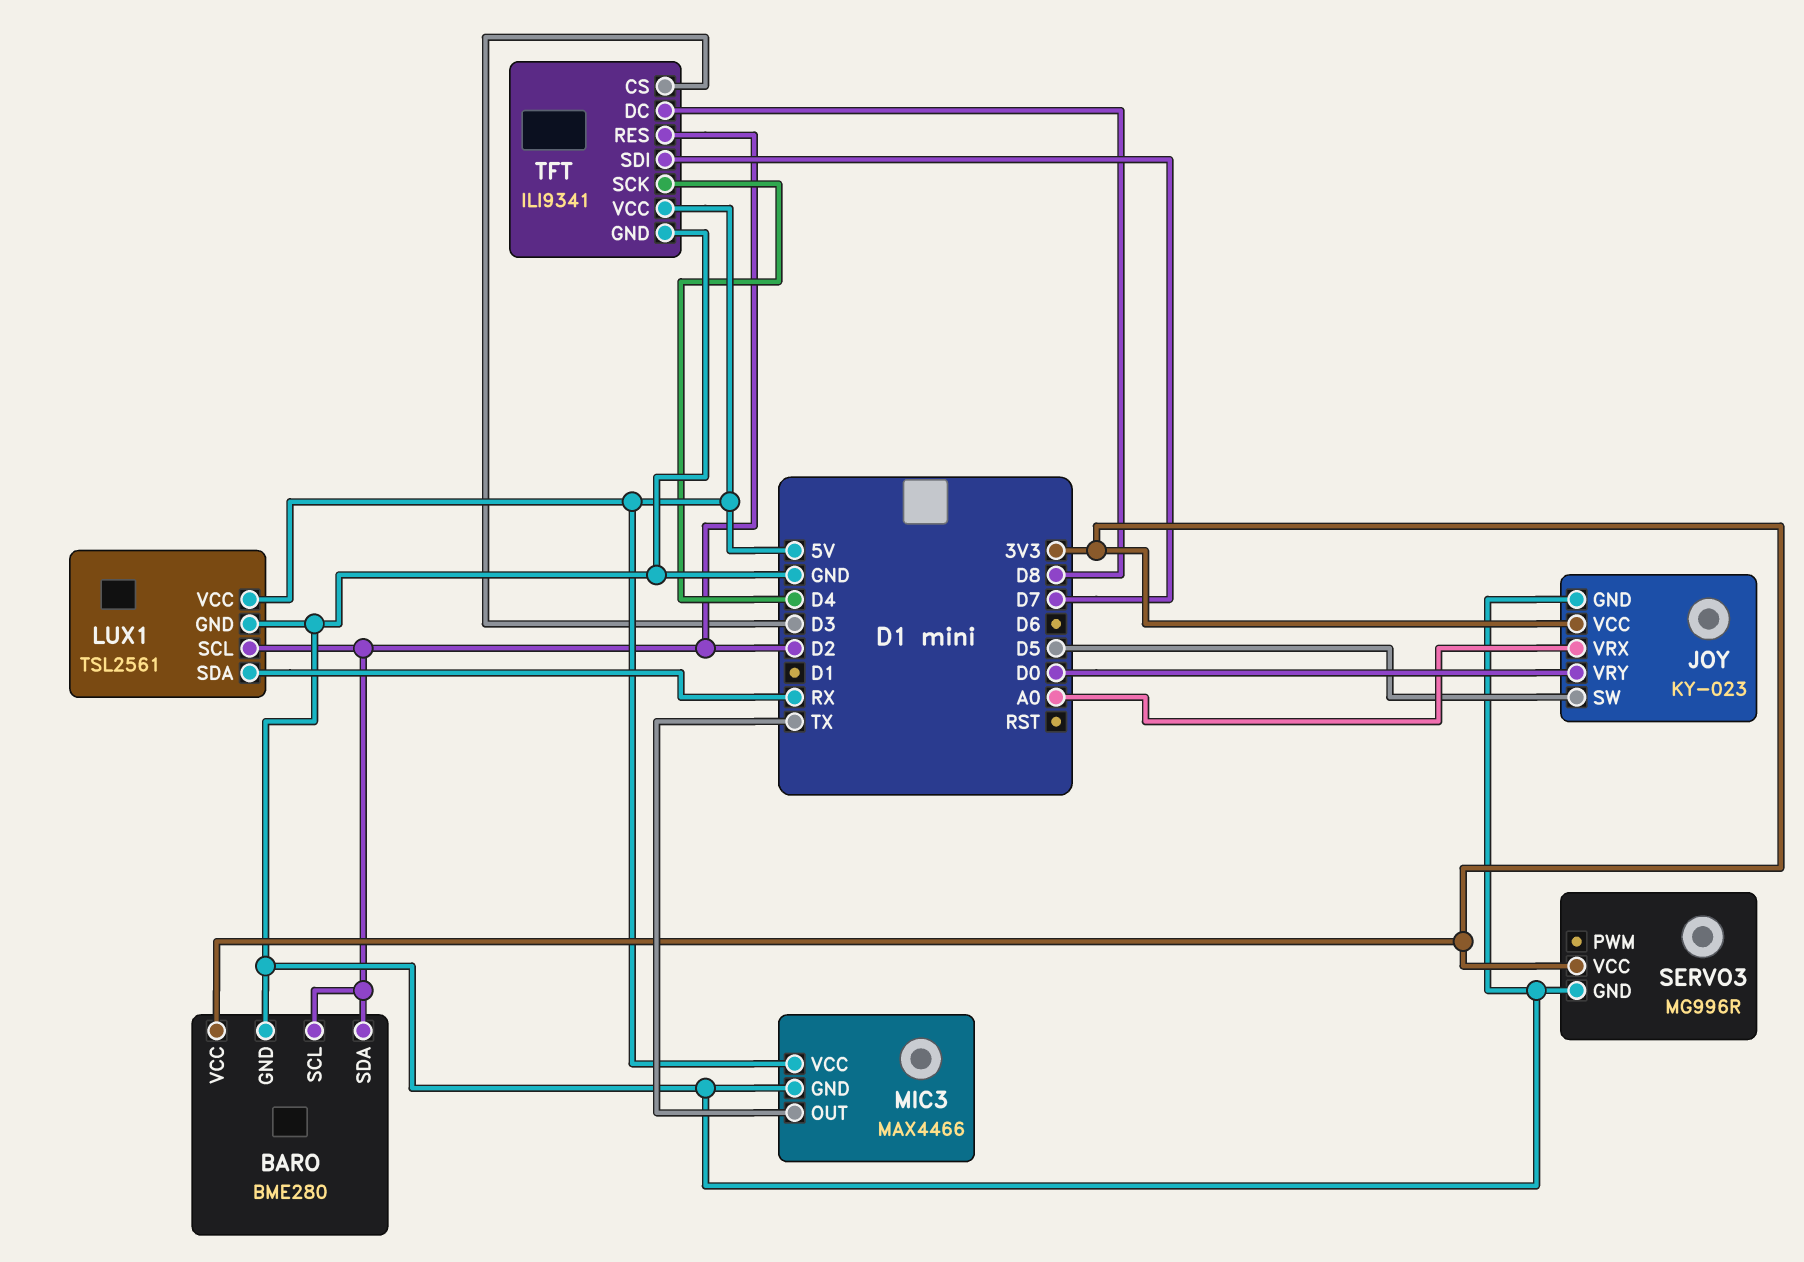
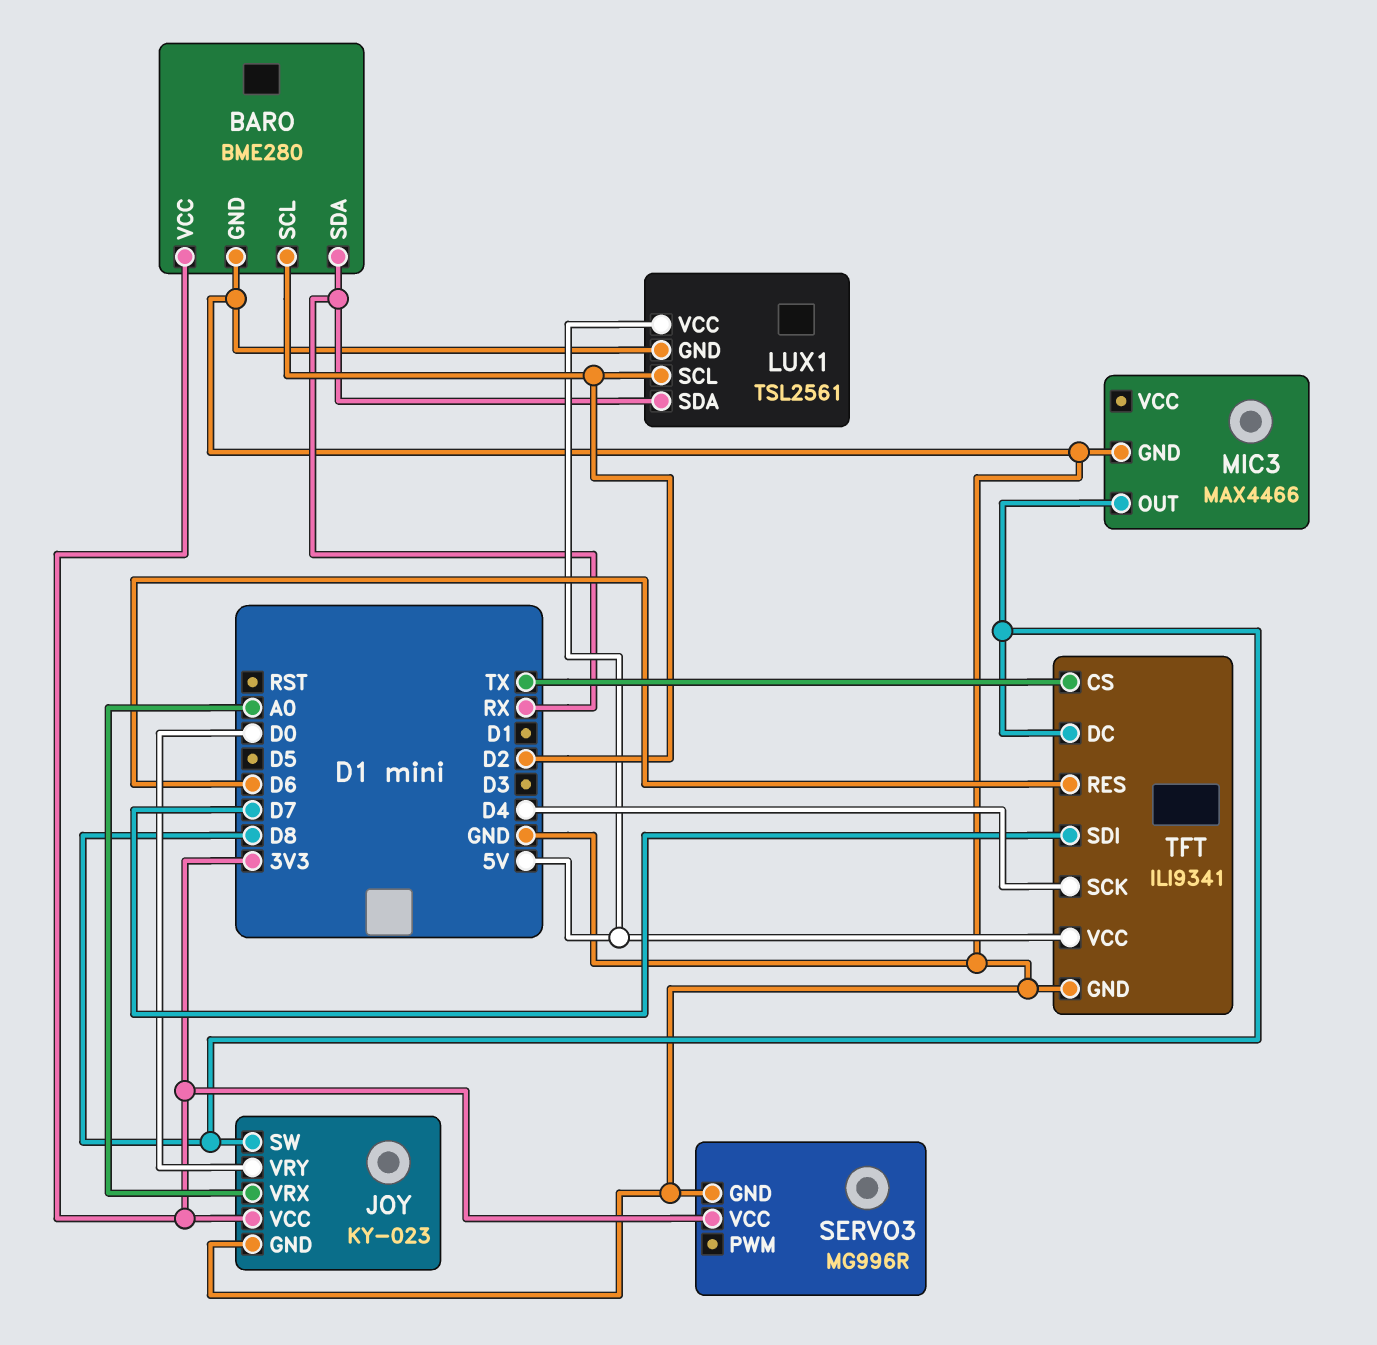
BARO pin SDA: D2 -> RX
JOY pin SW: D5 -> D8
MIC3 pin OUT: TX -> D8
MIC3 pin VCC: 5V -> none
TFT pin CS: D3 -> TX
TFT pin RES: D2 -> D6

